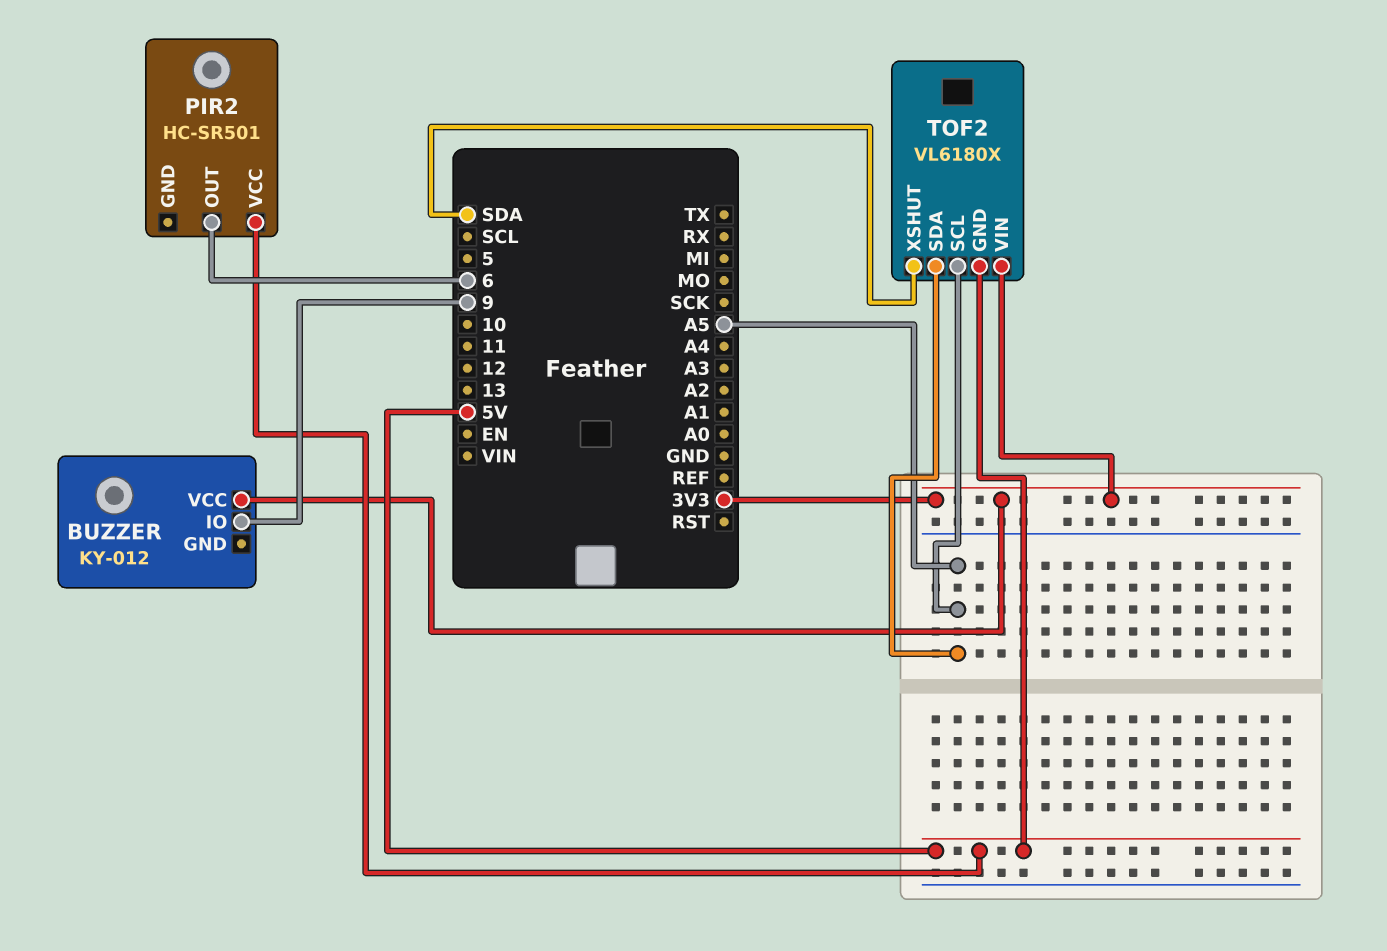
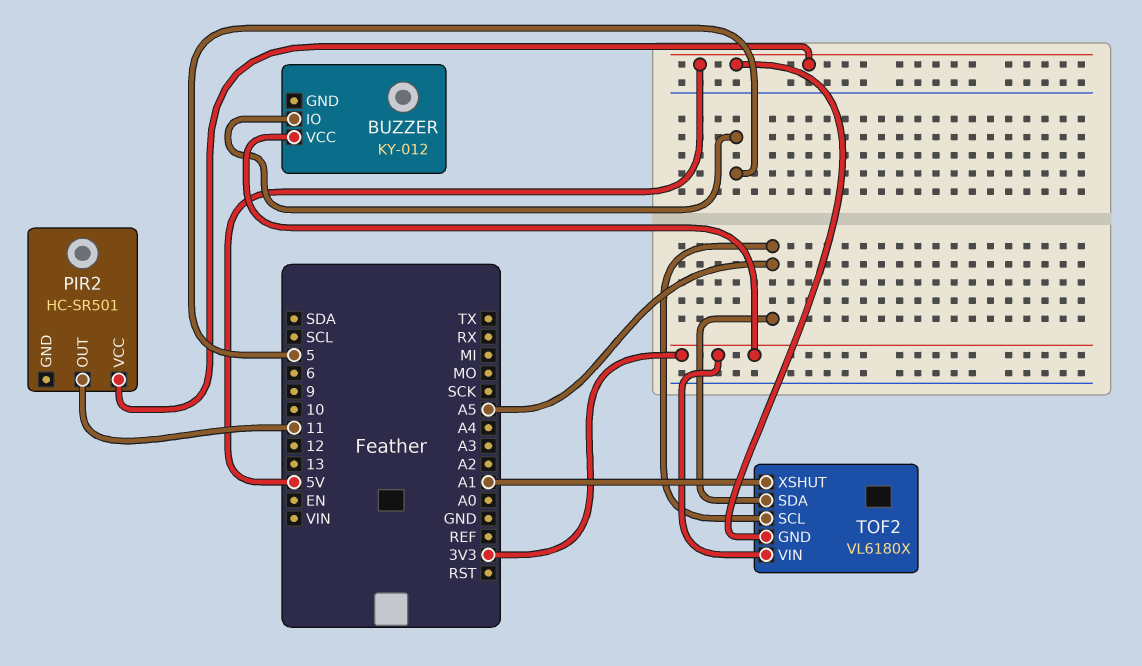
BUZZER pin IO: 9 -> 5
PIR2 pin OUT: 6 -> 11
TOF2 pin XSHUT: SDA -> A1

